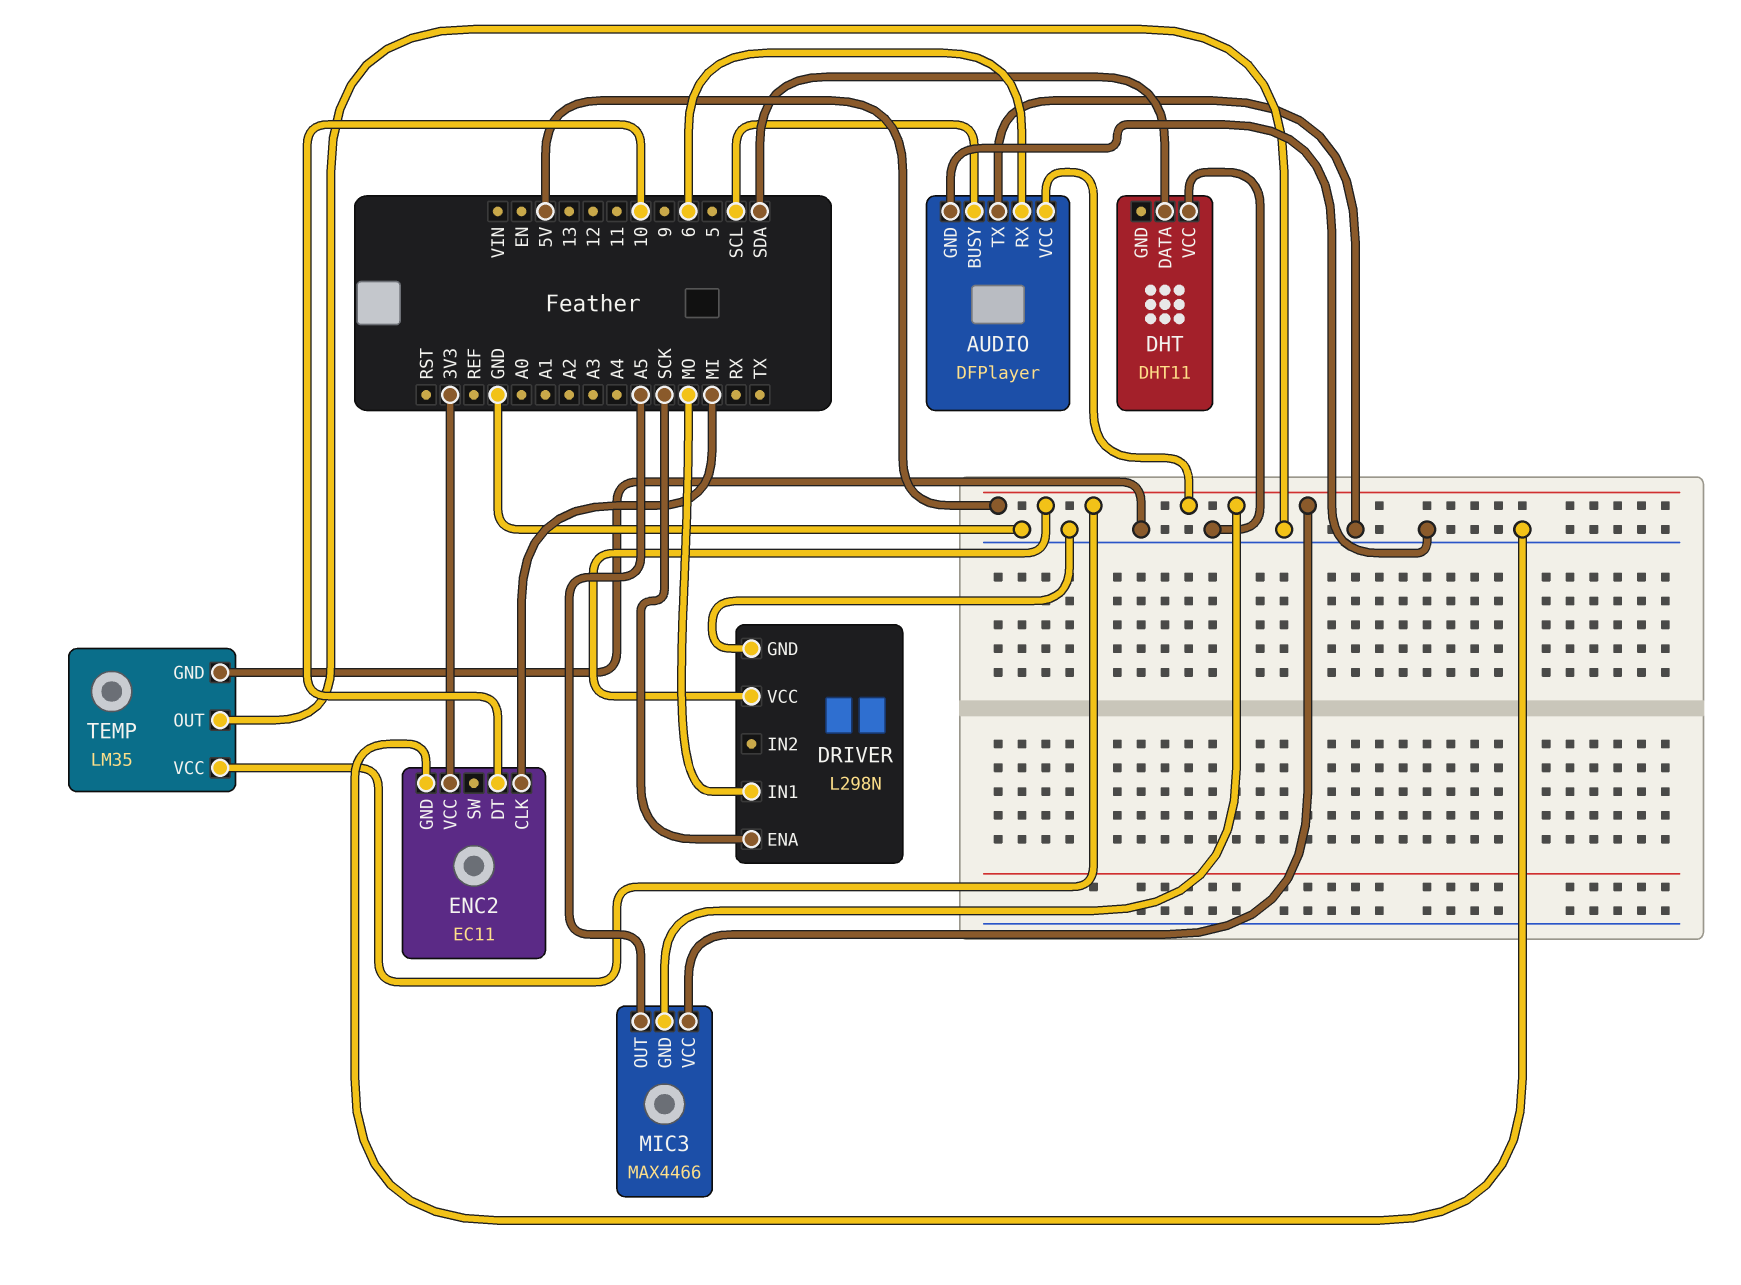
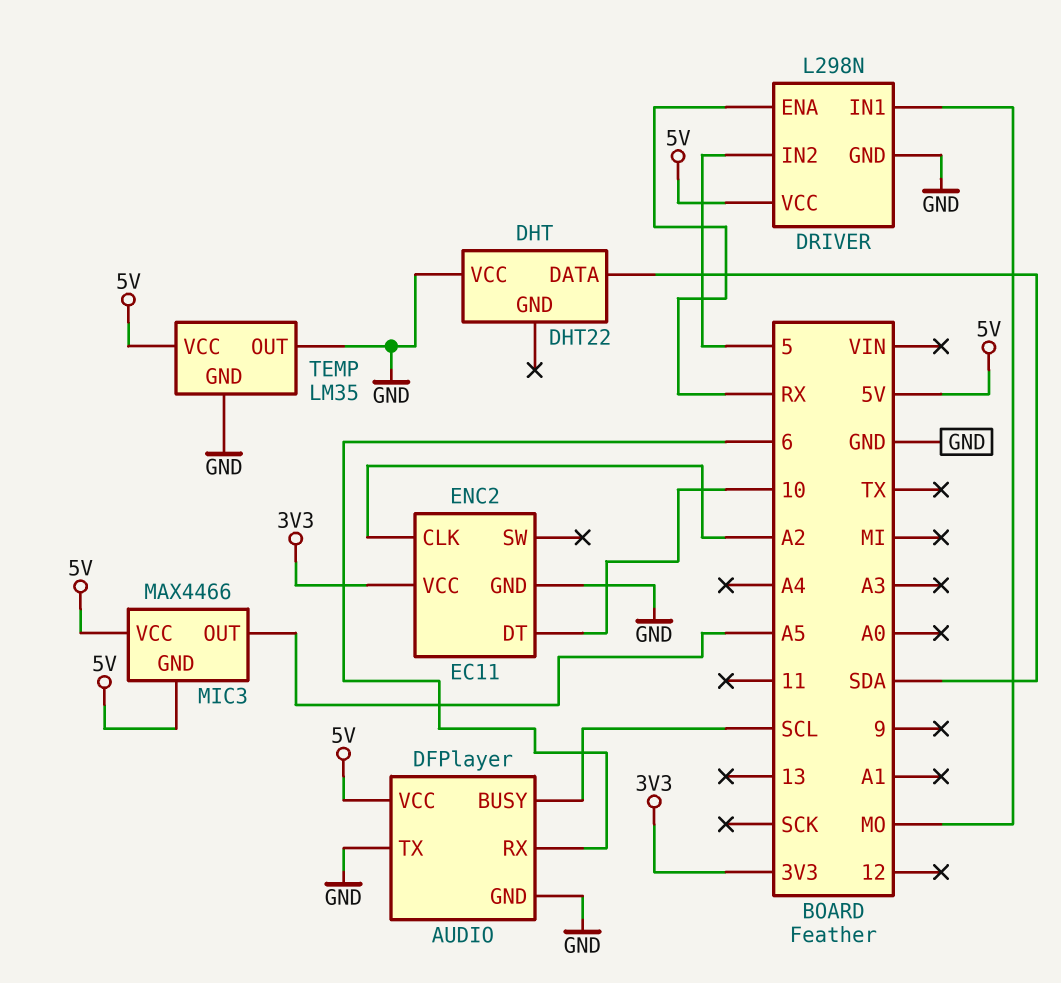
DHT: DHT11 -> DHT22
DRIVER pin ENA: SCK -> RX
DRIVER pin IN2: none -> 5
ENC2 pin CLK: MI -> A2

